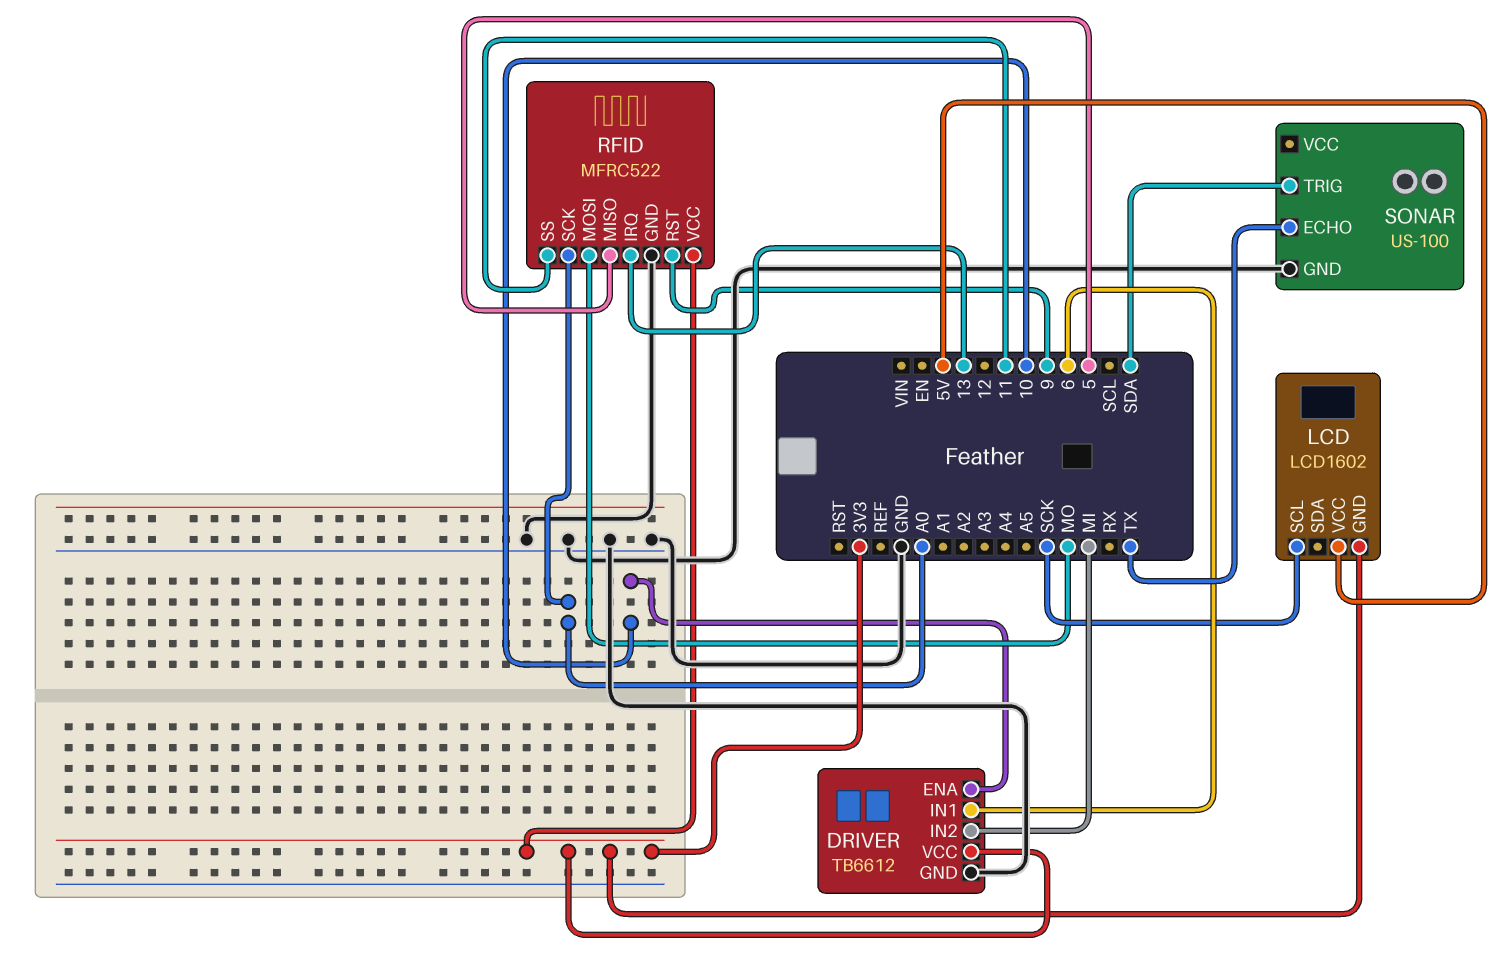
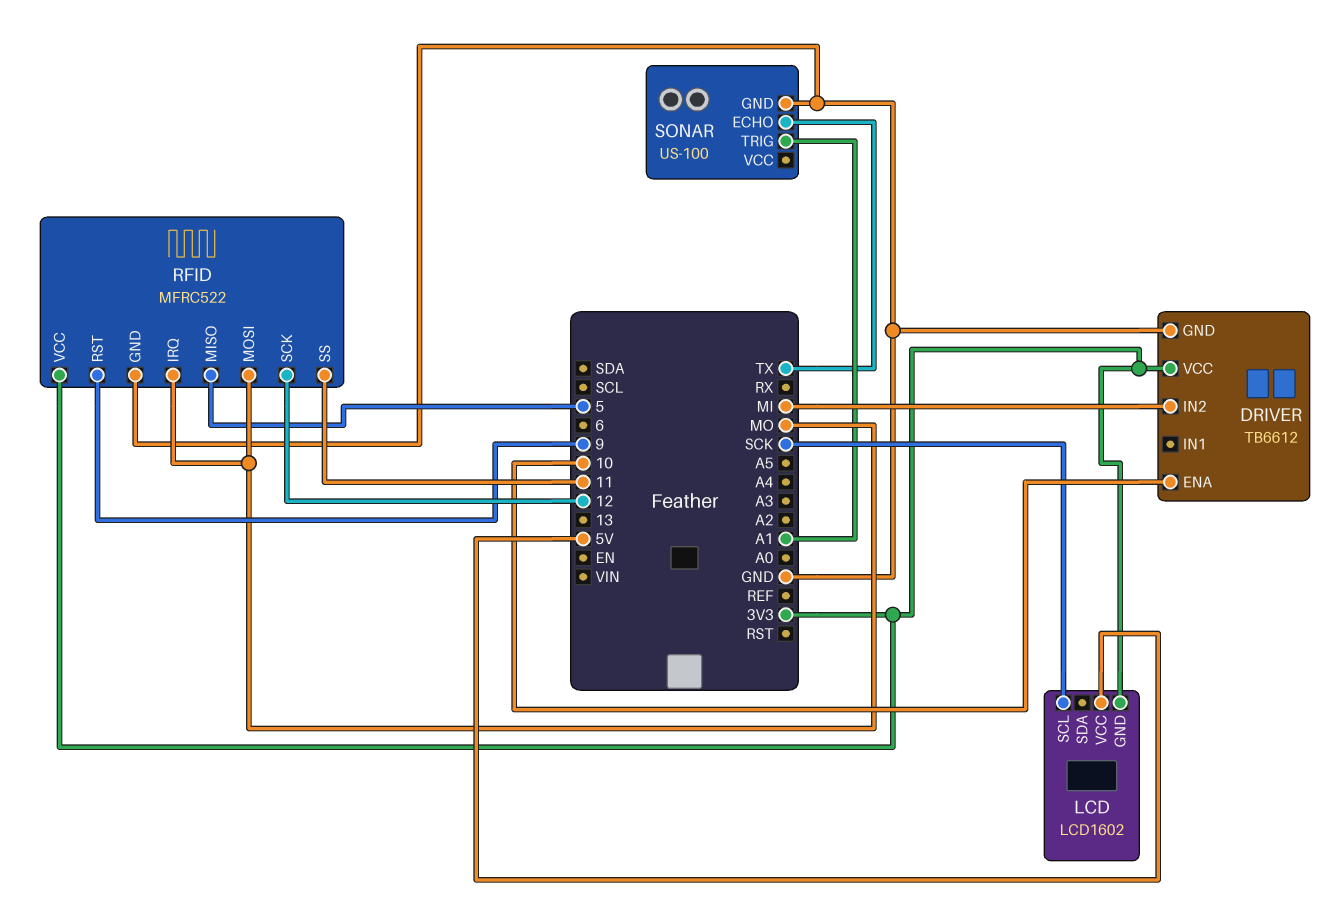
DRIVER pin IN1: 6 -> none
RFID pin IRQ: 13 -> MO
RFID pin SCK: A0 -> 12
SONAR pin TRIG: SDA -> A1

